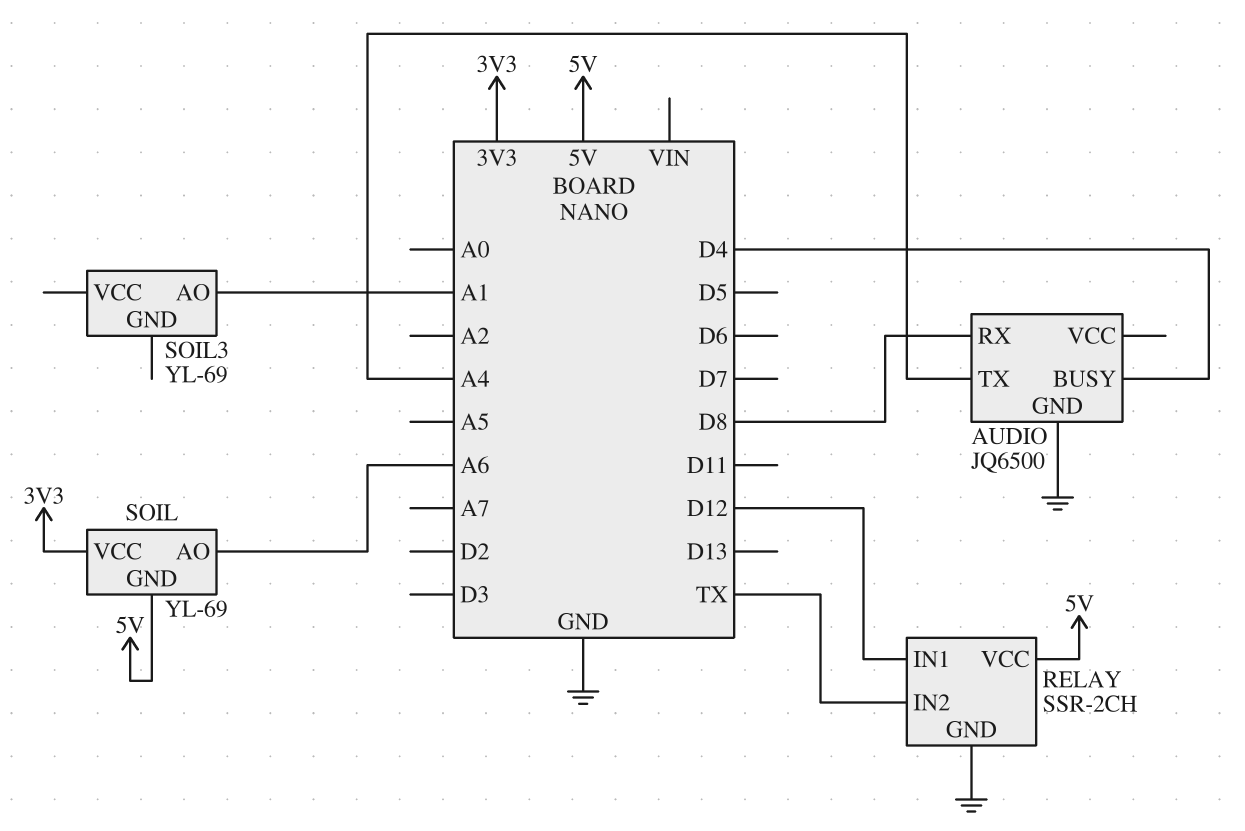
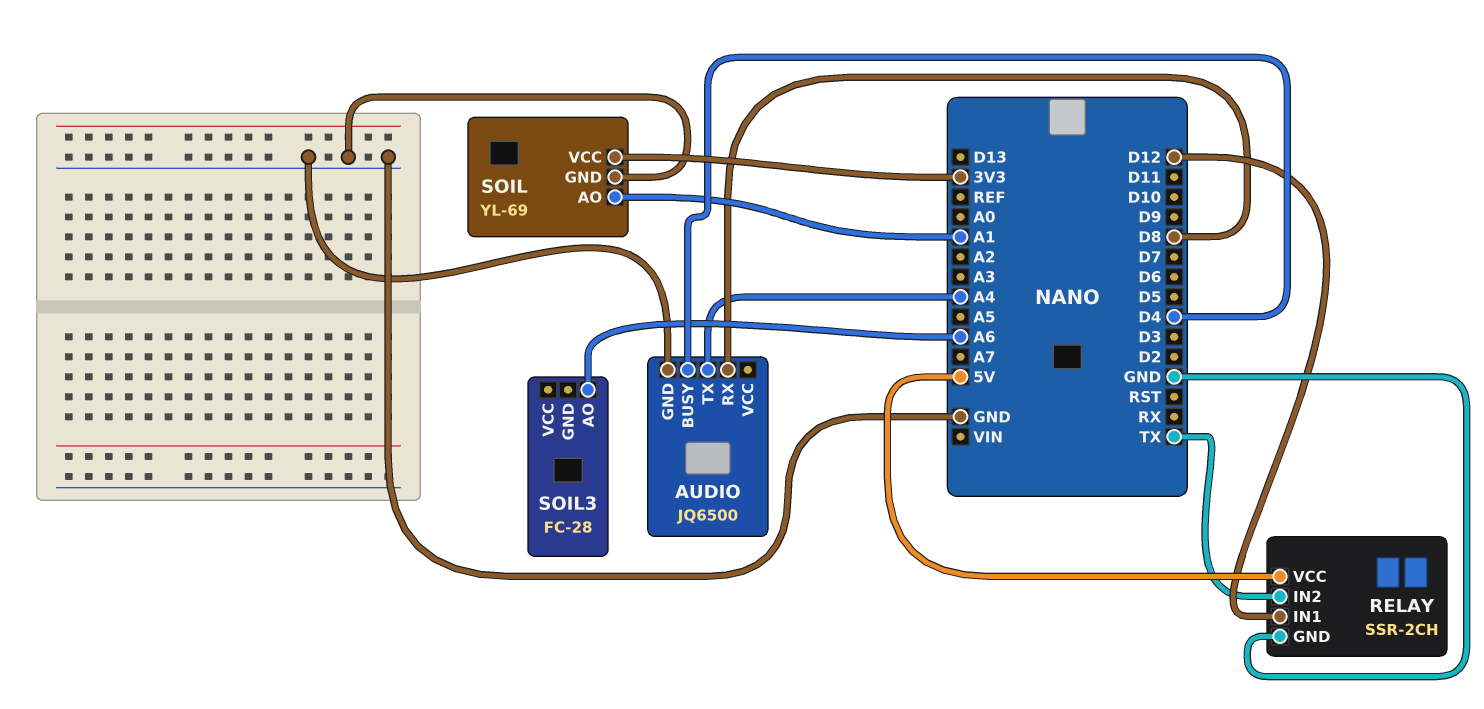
SOIL pin AO: A6 -> A1
SOIL pin GND: 5V -> GND
SOIL3: YL-69 -> FC-28
SOIL3 pin AO: A1 -> A6

